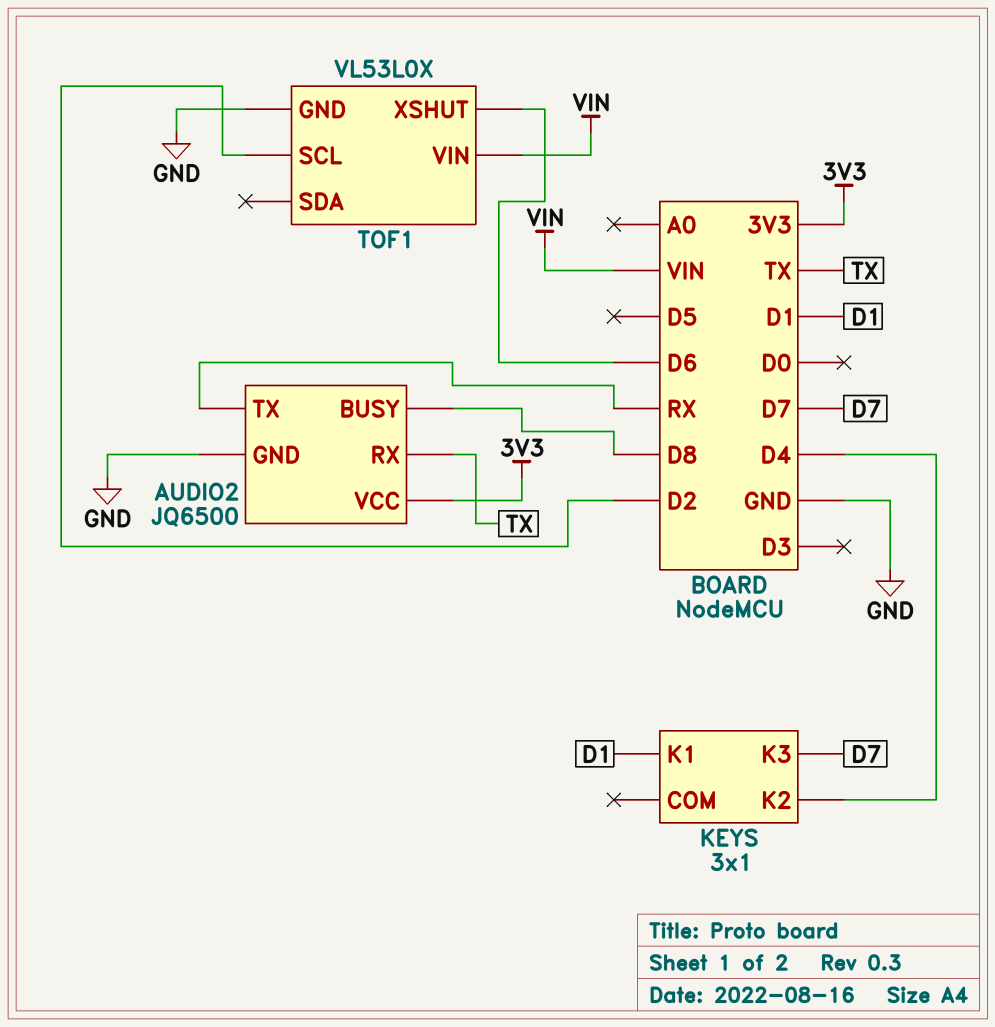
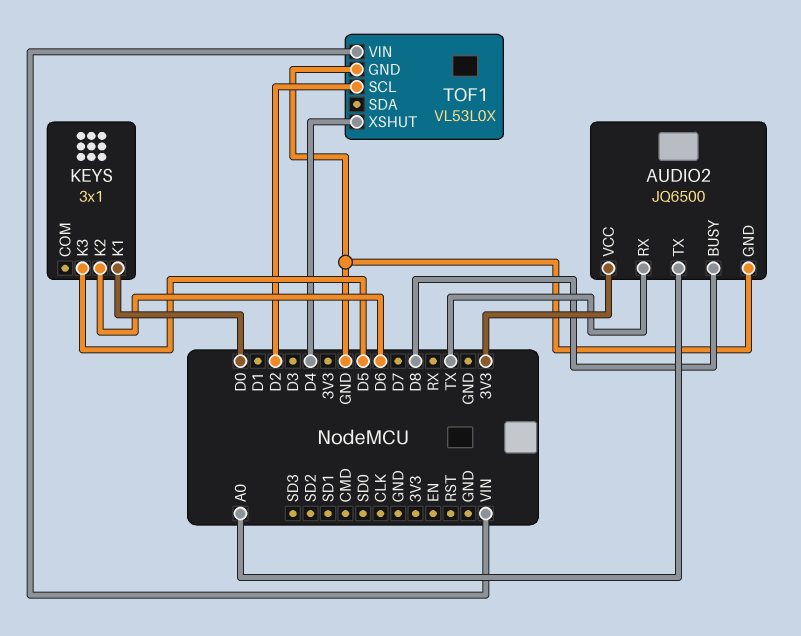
AUDIO2 pin TX: RX -> A0
KEYS pin K1: D1 -> D0
KEYS pin K2: D4 -> D6
KEYS pin K3: D7 -> D5
TOF1 pin XSHUT: D6 -> D4

